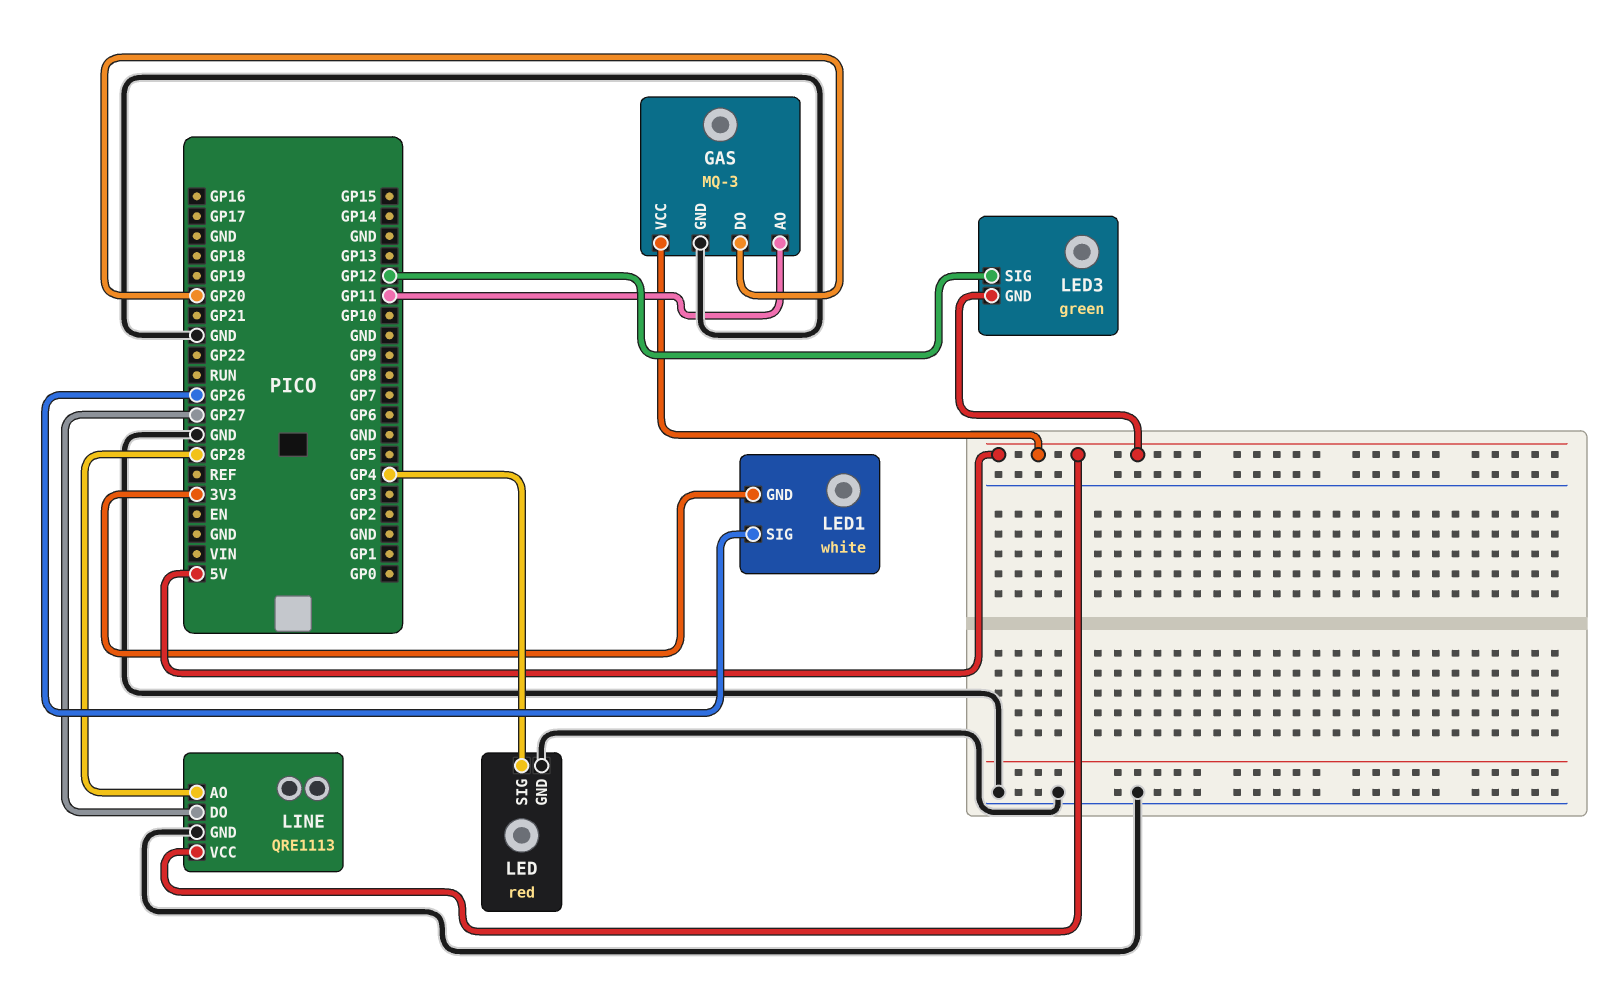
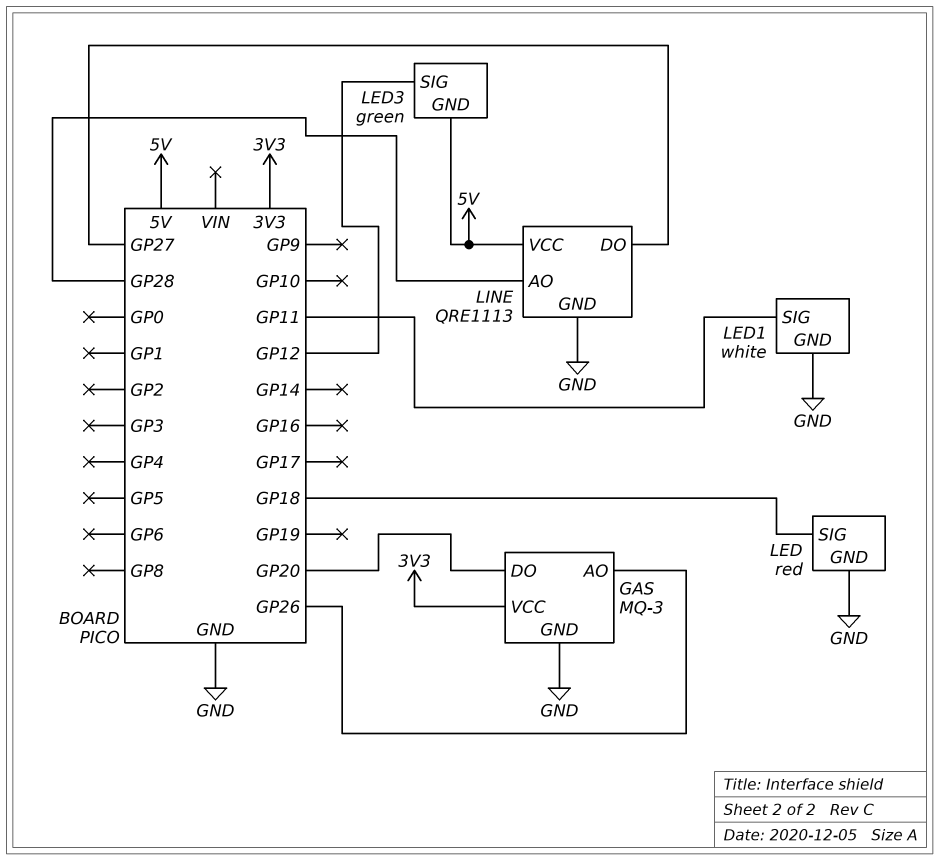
GAS pin AO: GP11 -> GP26
GAS pin VCC: 5V -> 3V3
LED pin SIG: GP4 -> GP18
LED1 pin GND: 3V3 -> GND
LED1 pin SIG: GP26 -> GP11

